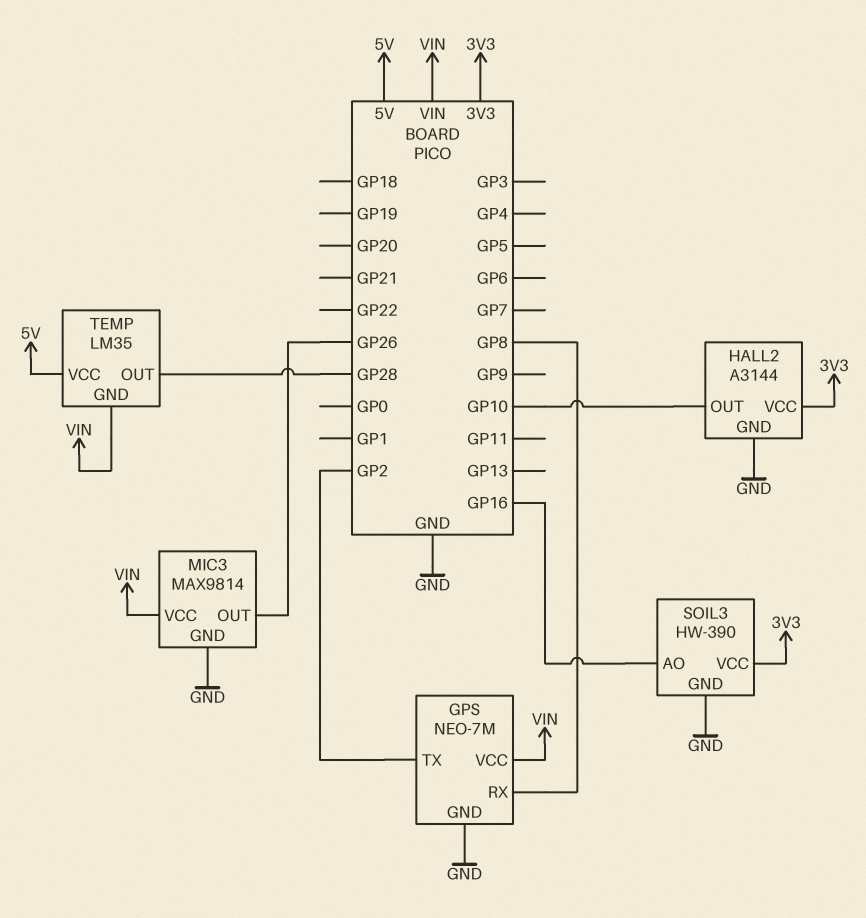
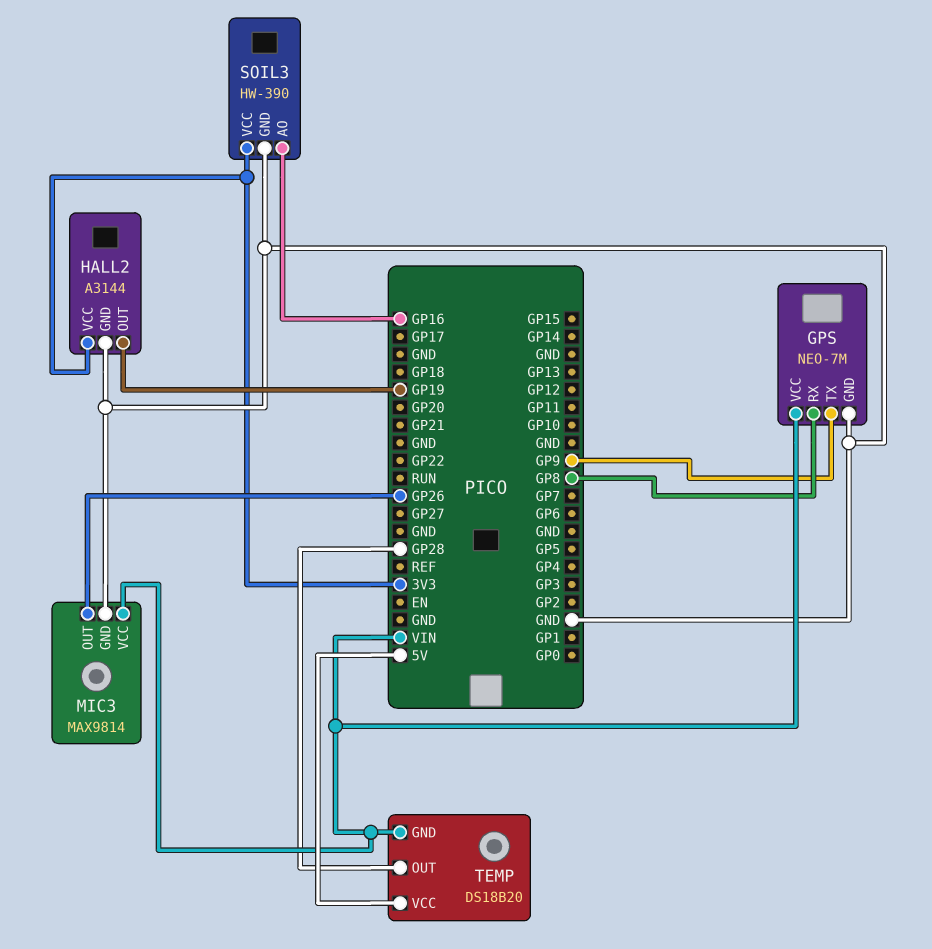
GPS pin TX: GP2 -> GP9
HALL2 pin OUT: GP10 -> GP19
TEMP: LM35 -> DS18B20

